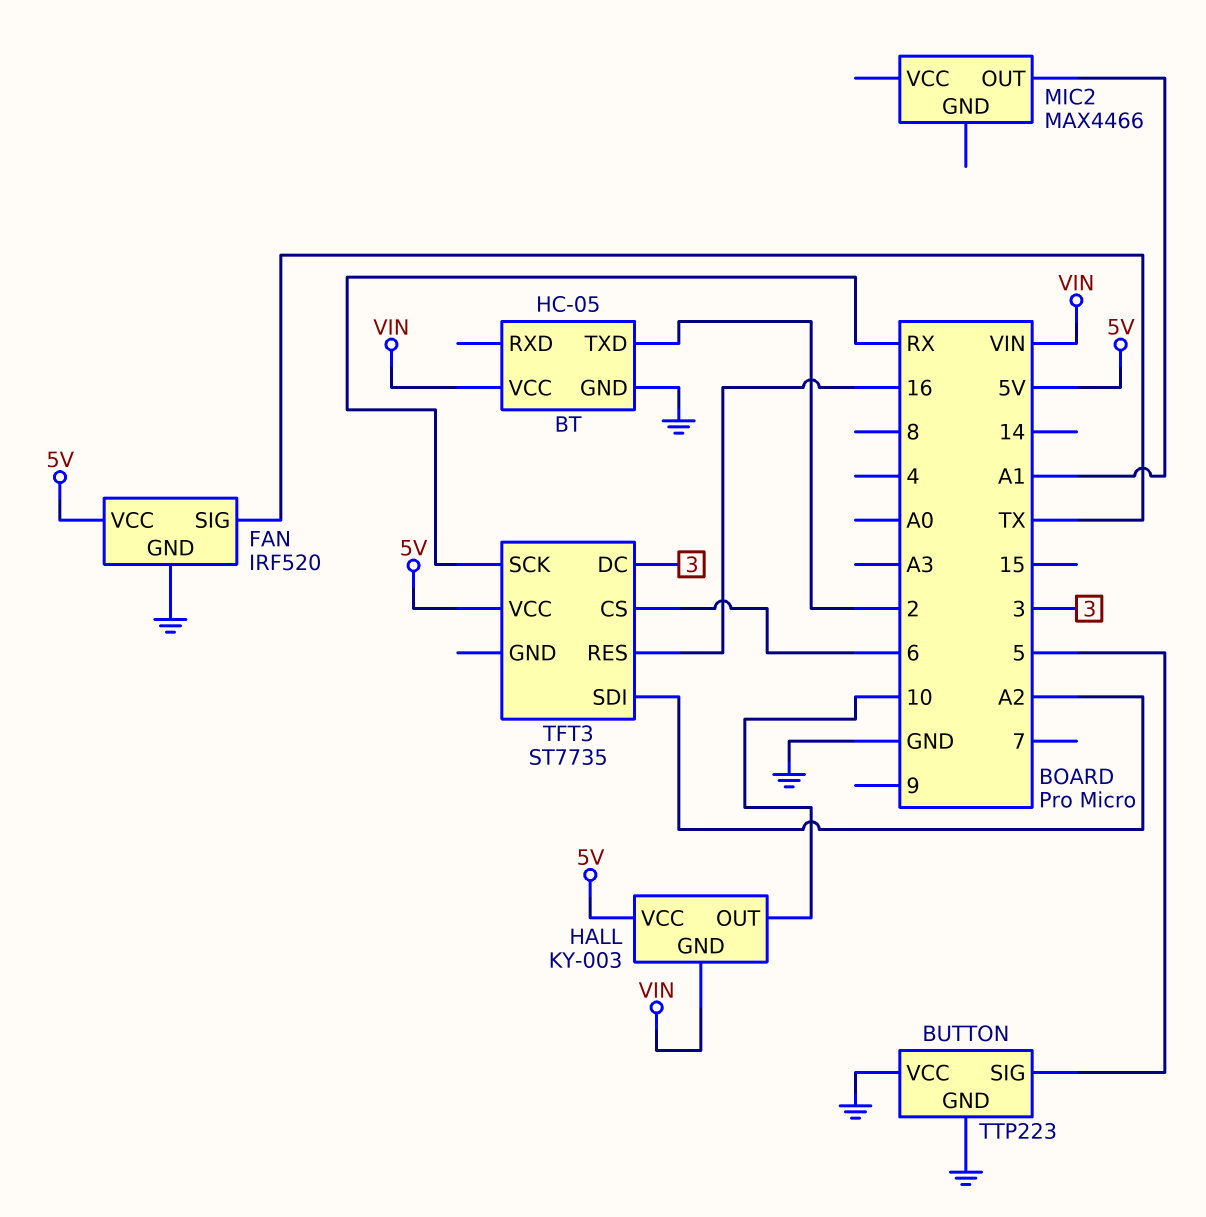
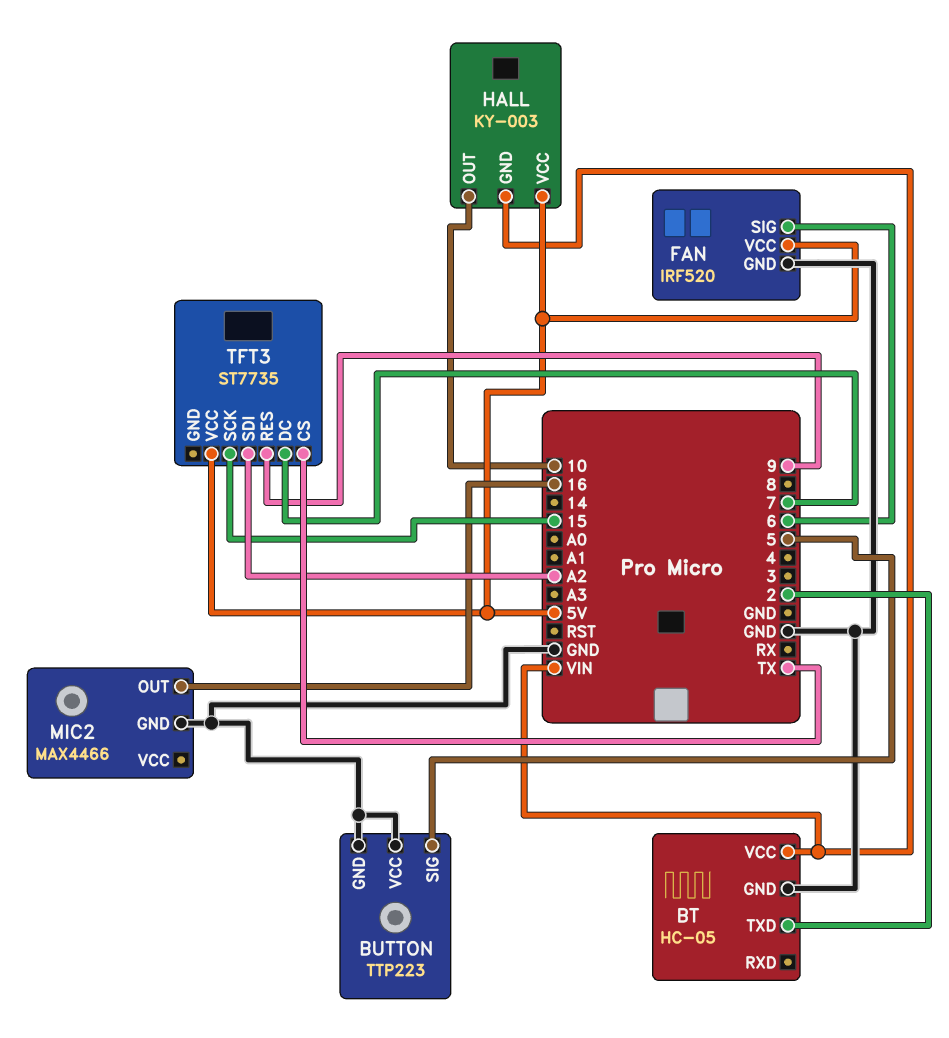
FAN pin SIG: TX -> 6
MIC2 pin GND: none -> GND
MIC2 pin OUT: A1 -> 16
TFT3 pin CS: 6 -> TX
TFT3 pin DC: 3 -> 7
TFT3 pin RES: 16 -> 9
TFT3 pin SCK: RX -> 15

